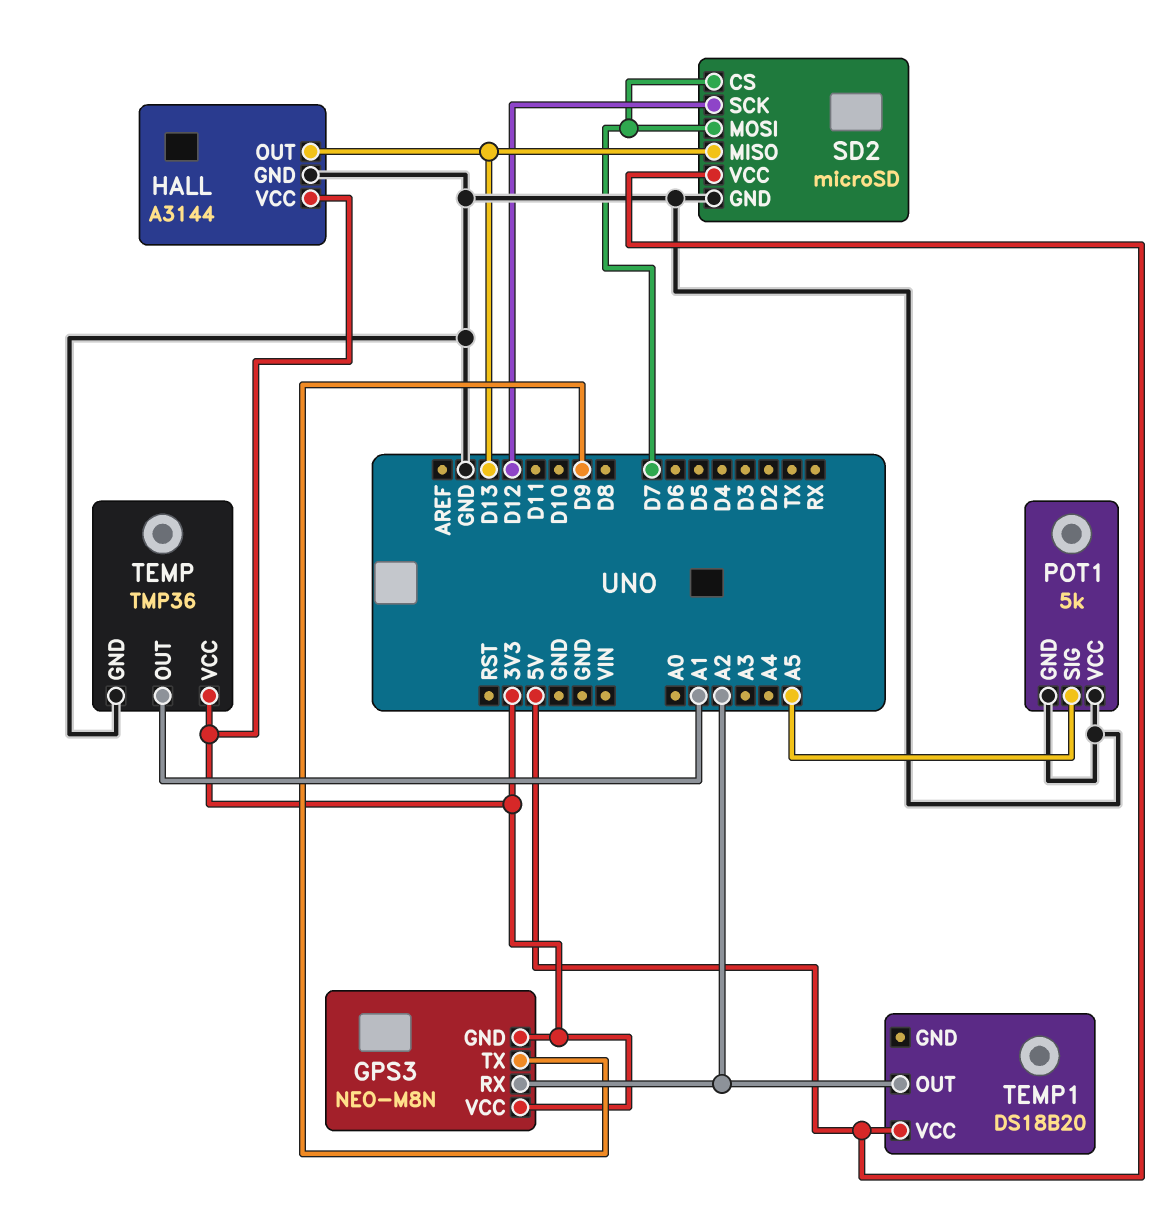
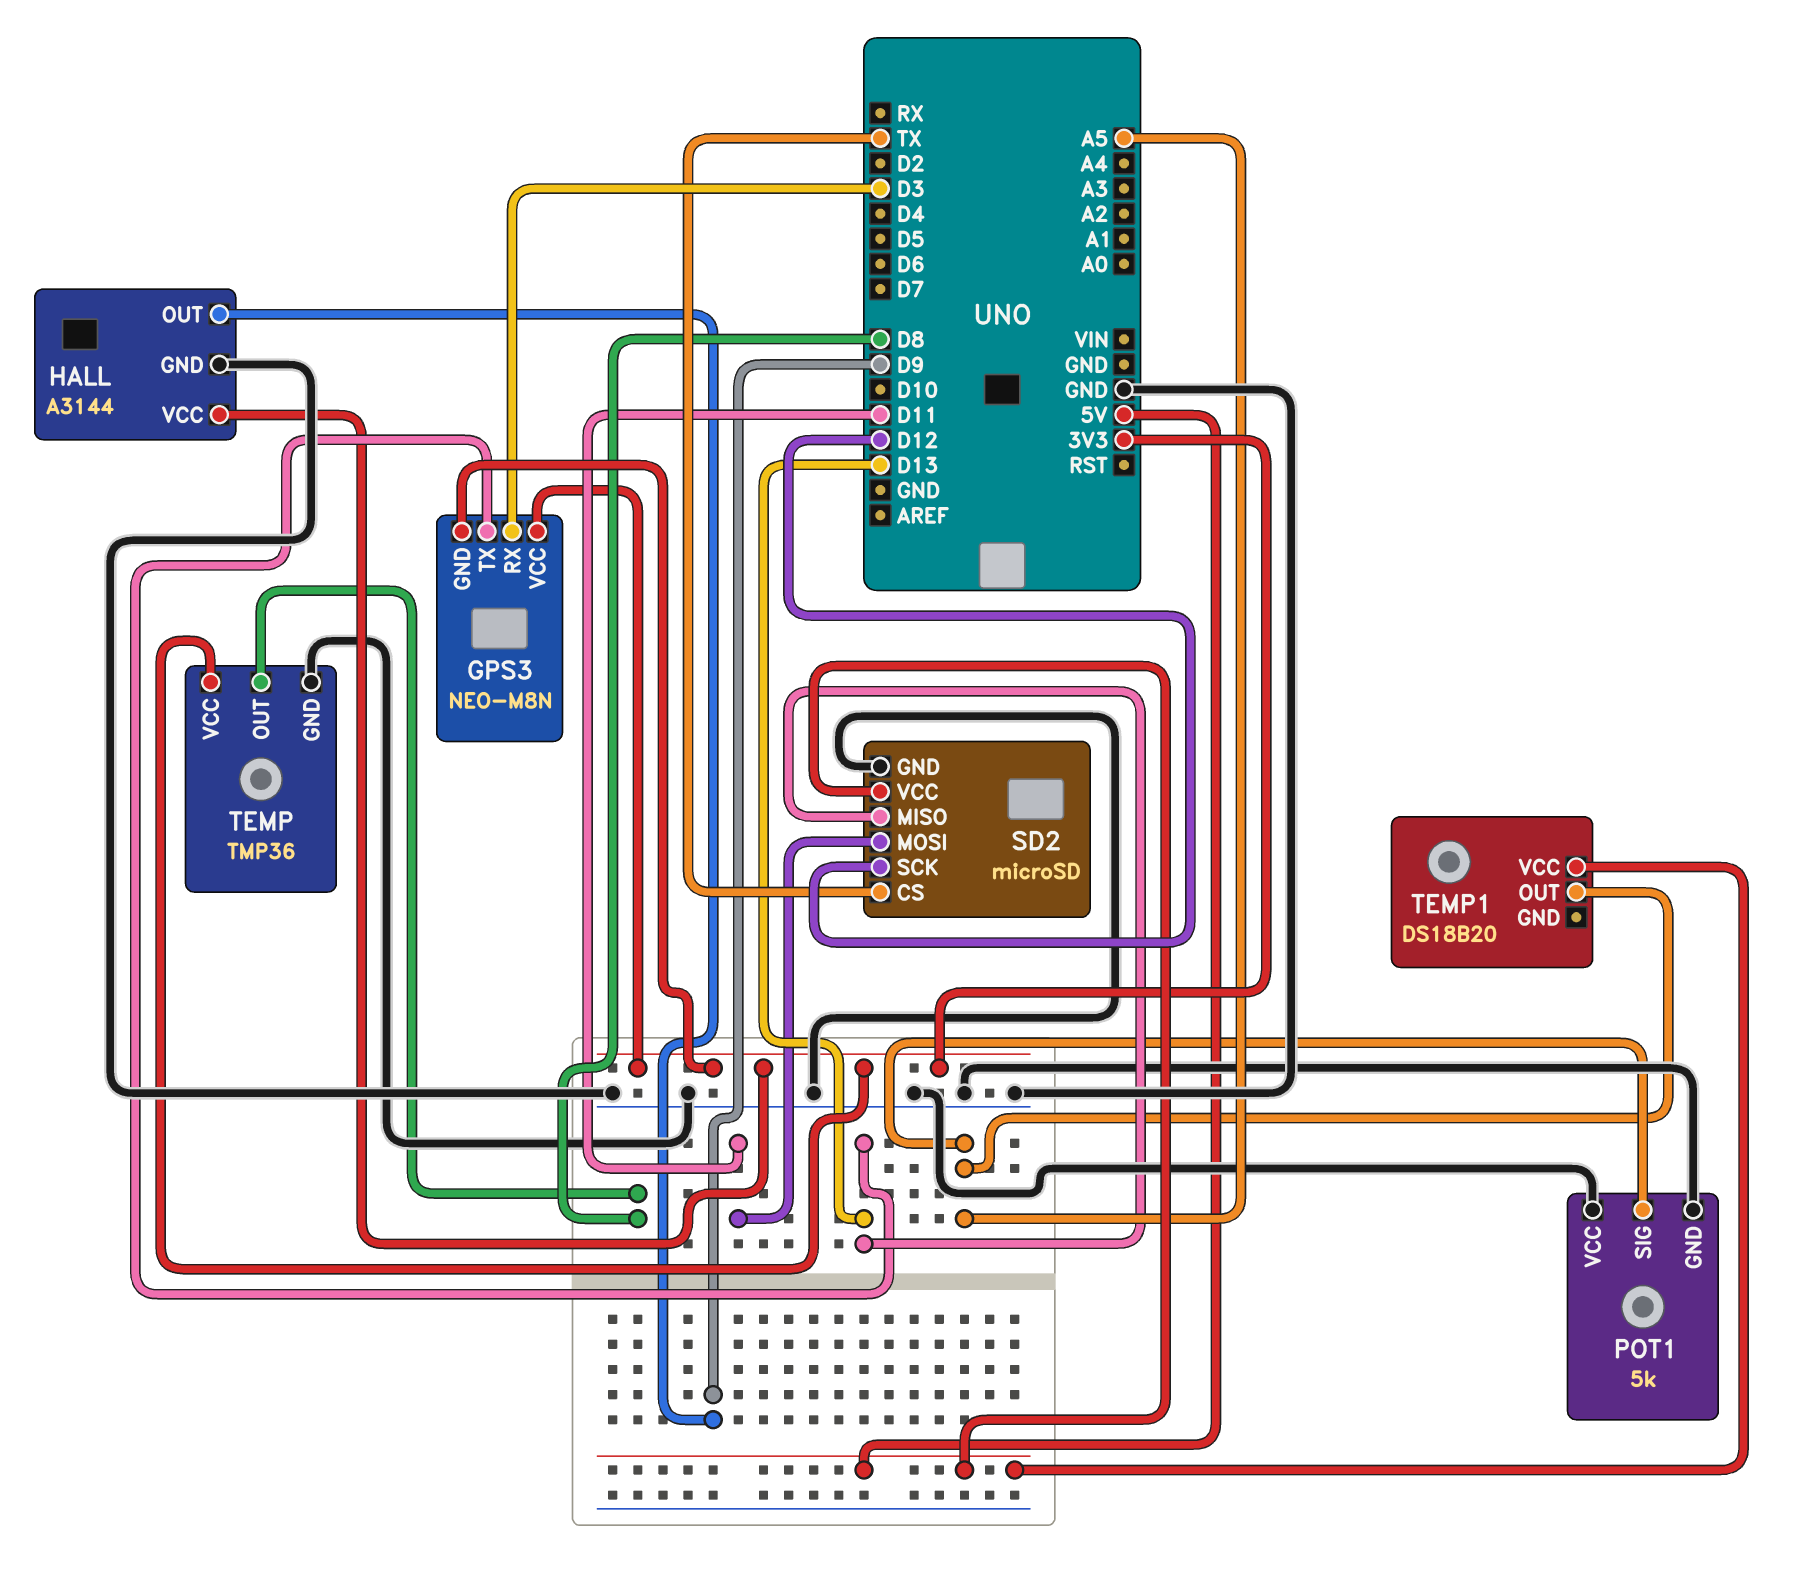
GPS3 pin RX: A2 -> D3
GPS3 pin TX: D9 -> D13
HALL pin OUT: D13 -> D9
SD2 pin CS: D7 -> TX
SD2 pin MOSI: D7 -> D11
TEMP pin OUT: A1 -> D8
TEMP1 pin OUT: A2 -> A5

